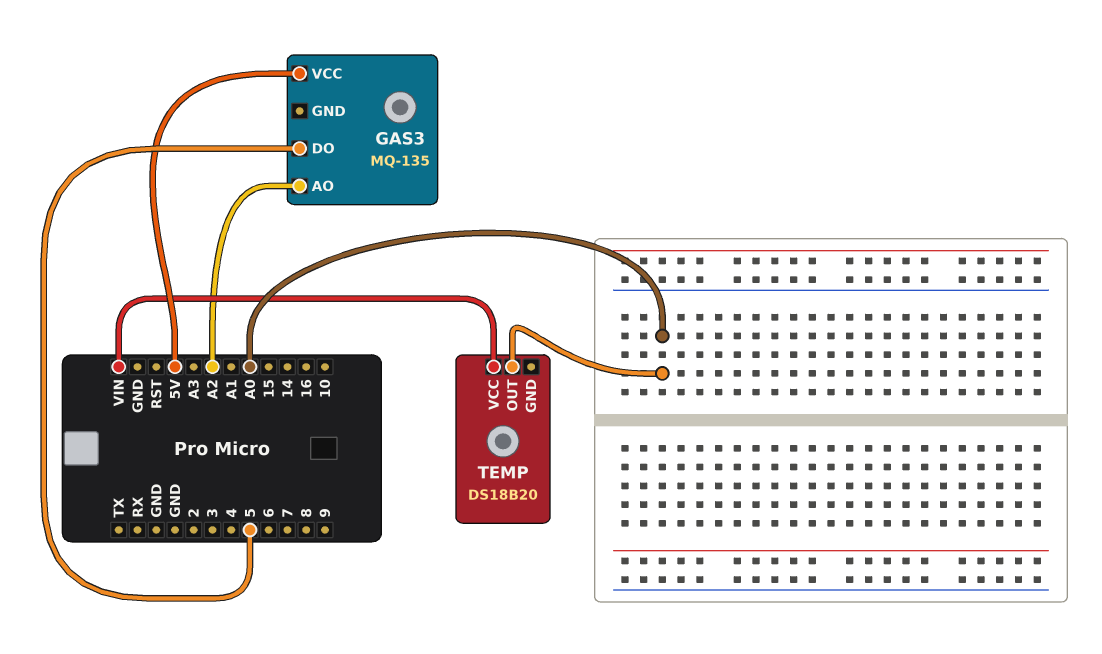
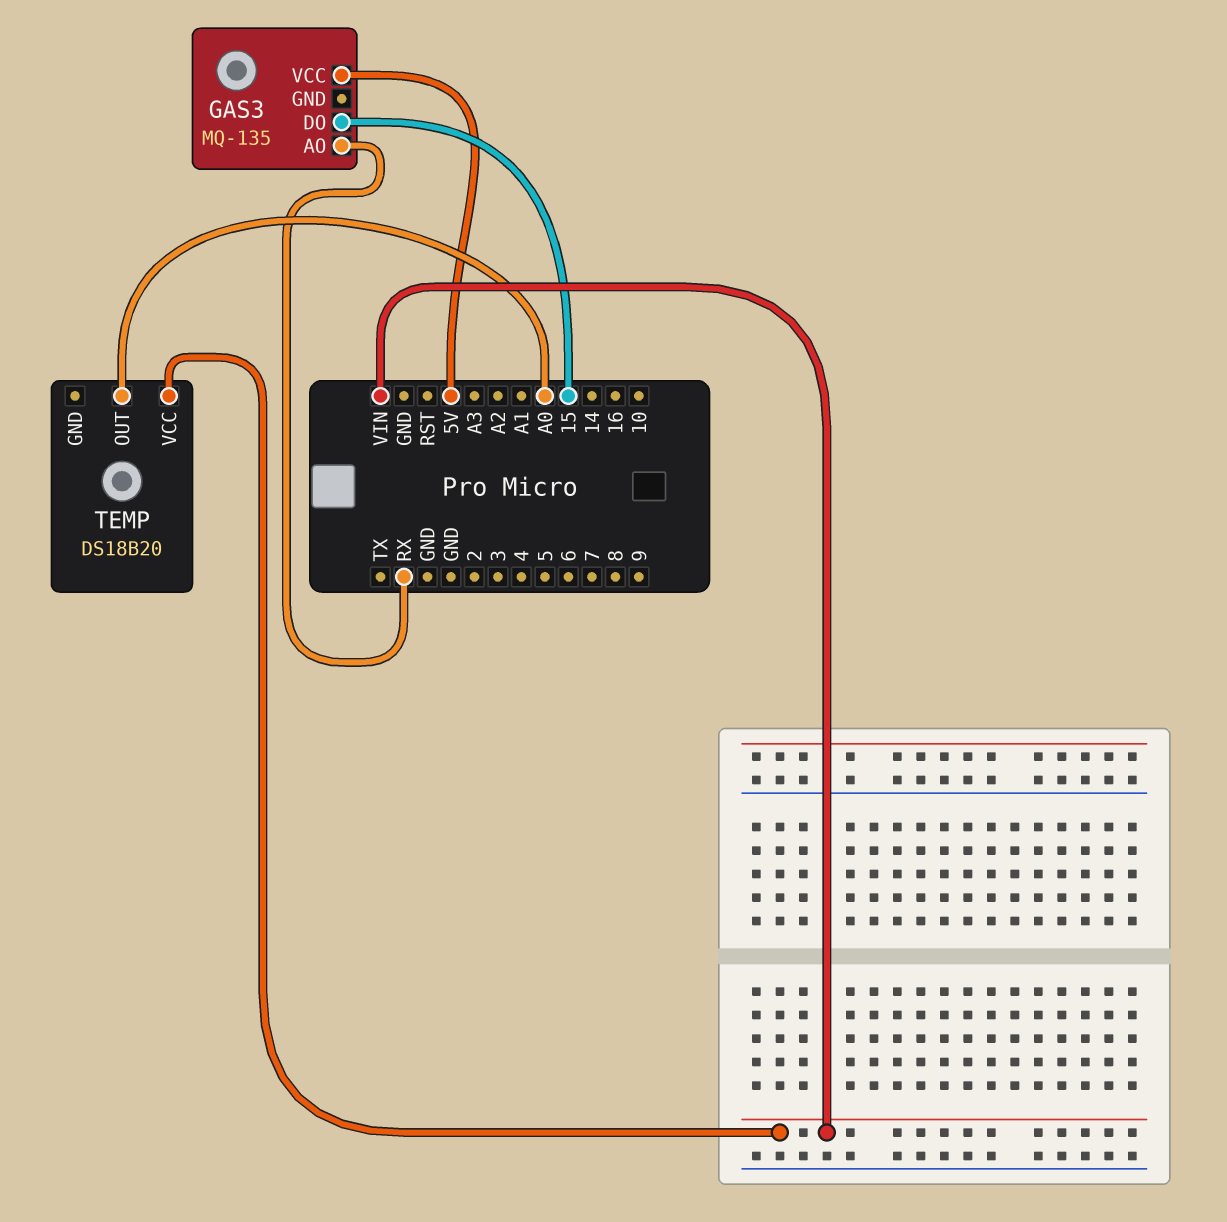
GAS3 pin AO: A2 -> RX
GAS3 pin DO: 5 -> 15

